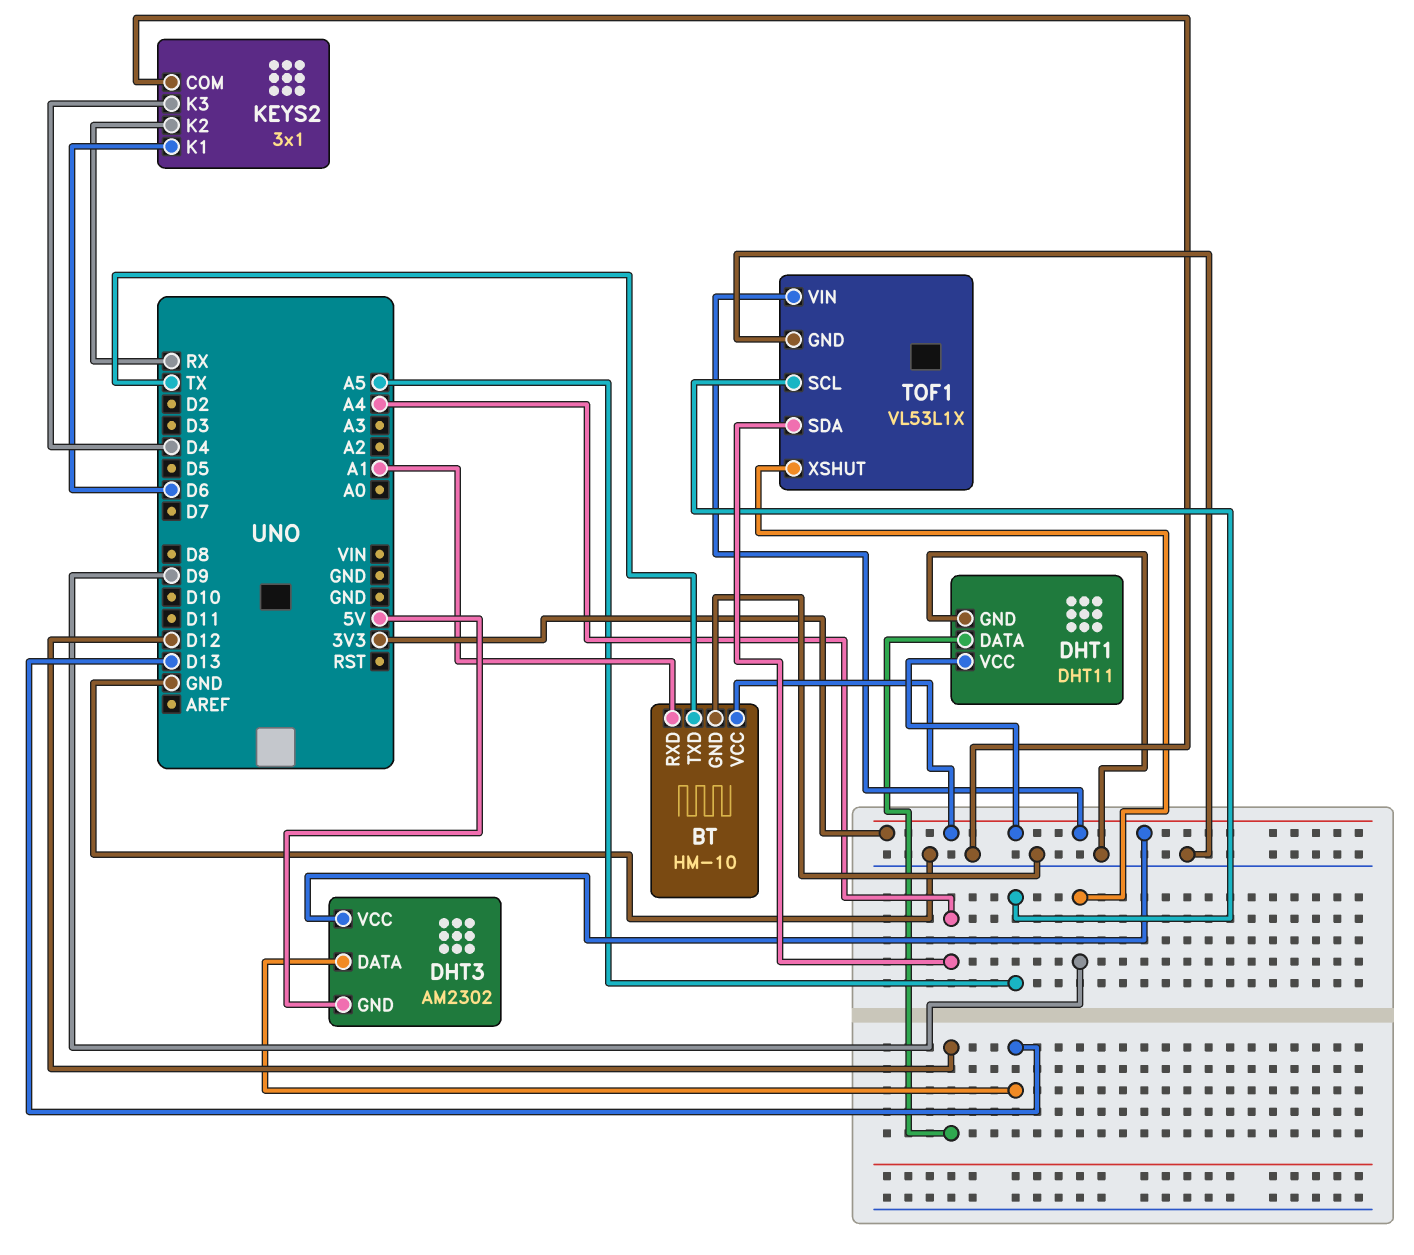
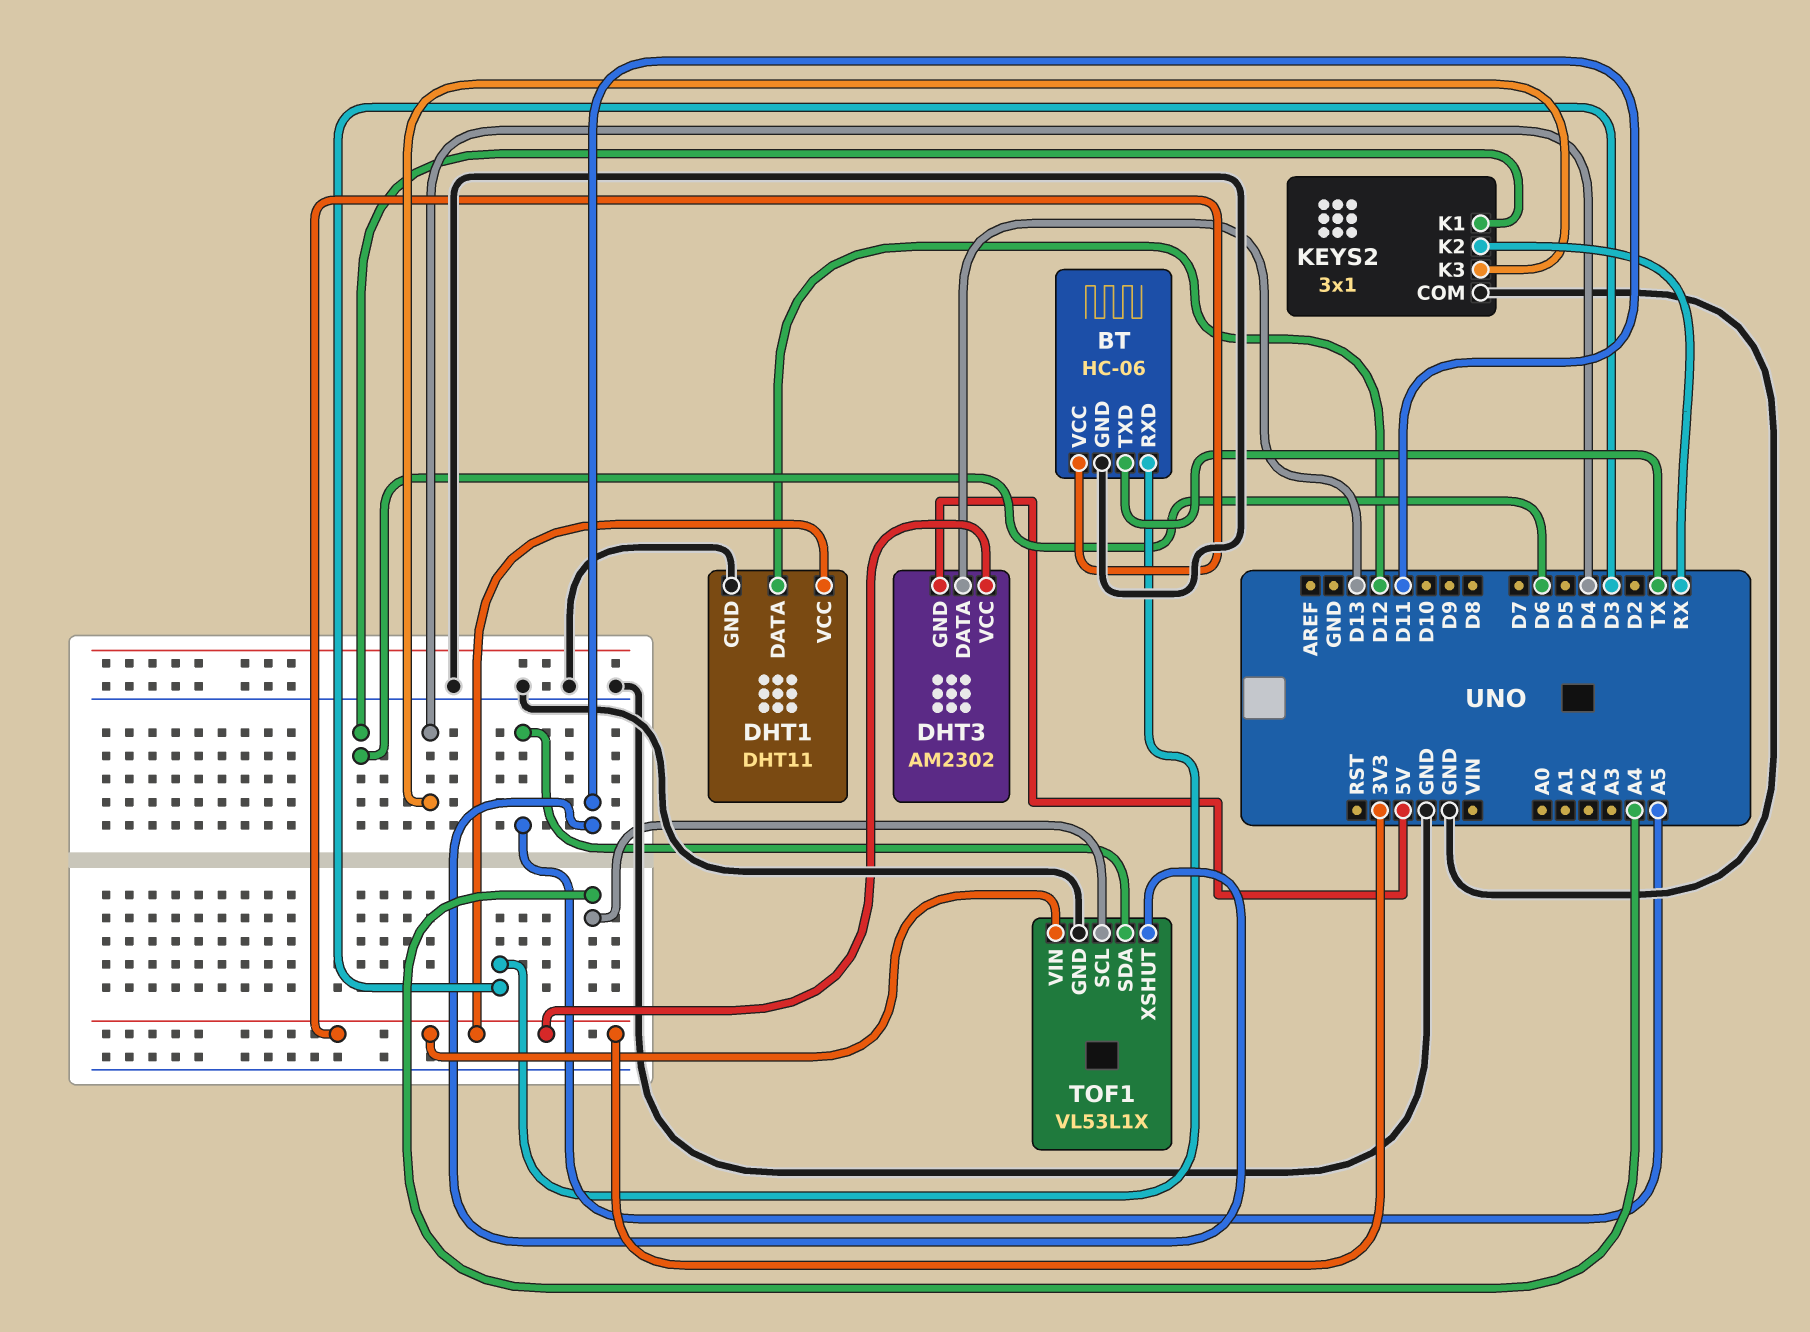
BT: HM-10 -> HC-06
BT pin RXD: A1 -> D3
TOF1 pin SCL: A5 -> A4
TOF1 pin SDA: A4 -> A5
TOF1 pin XSHUT: D9 -> D11

